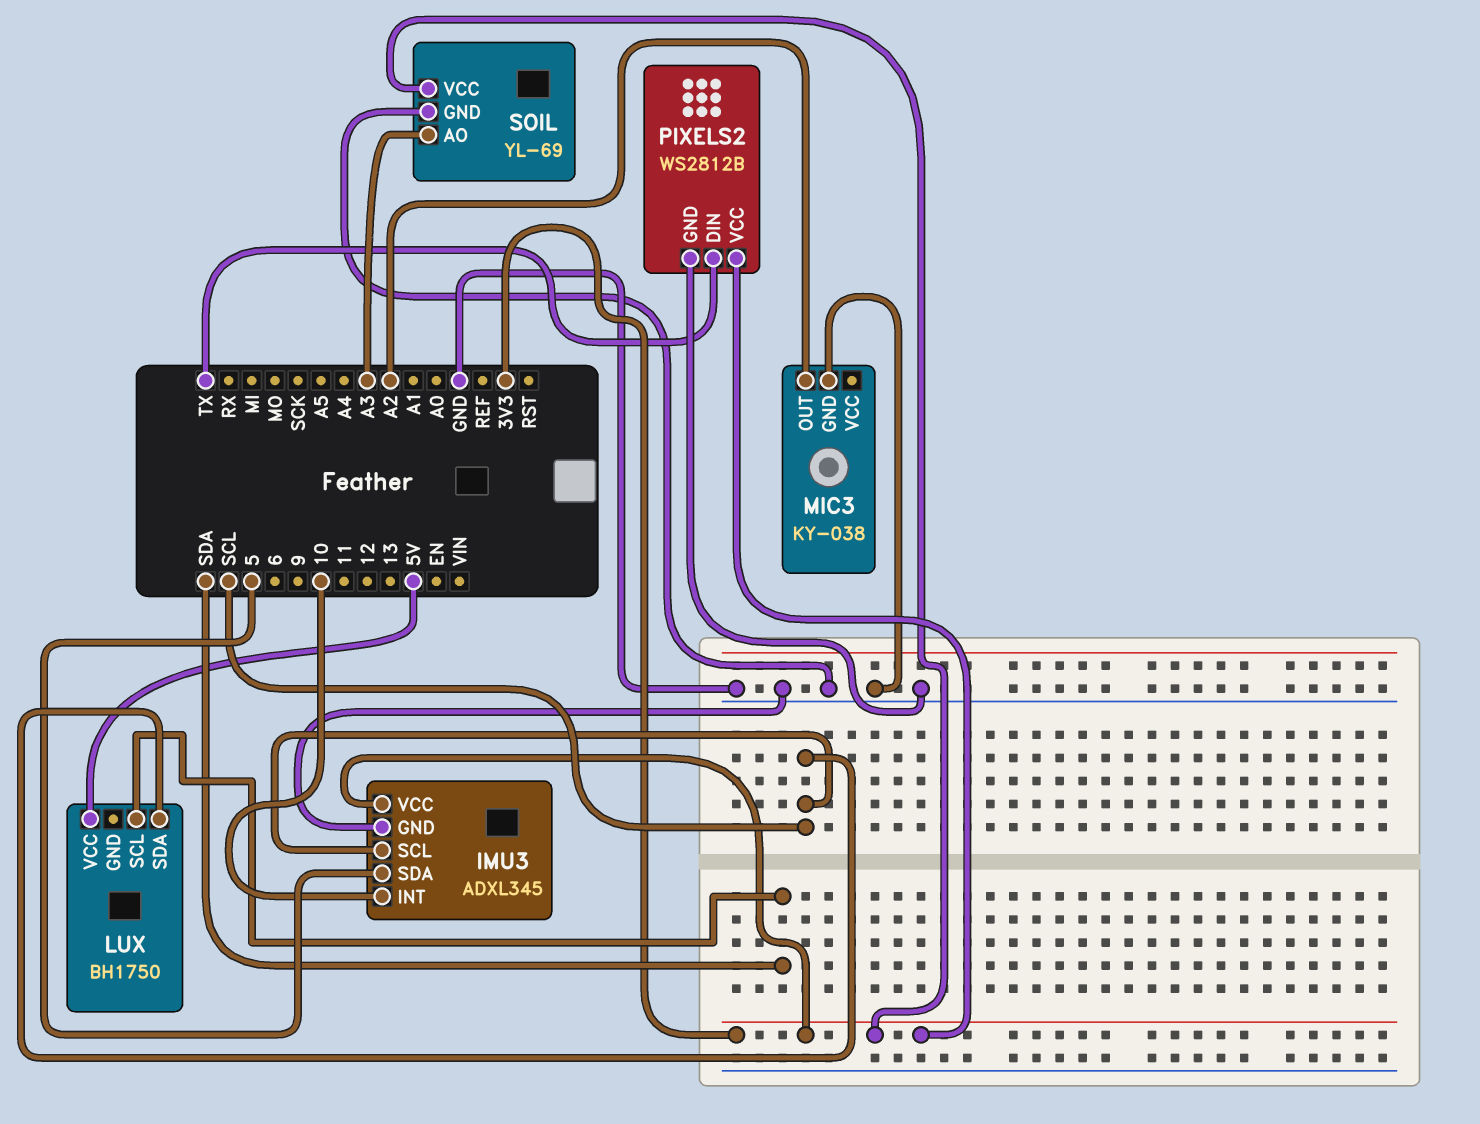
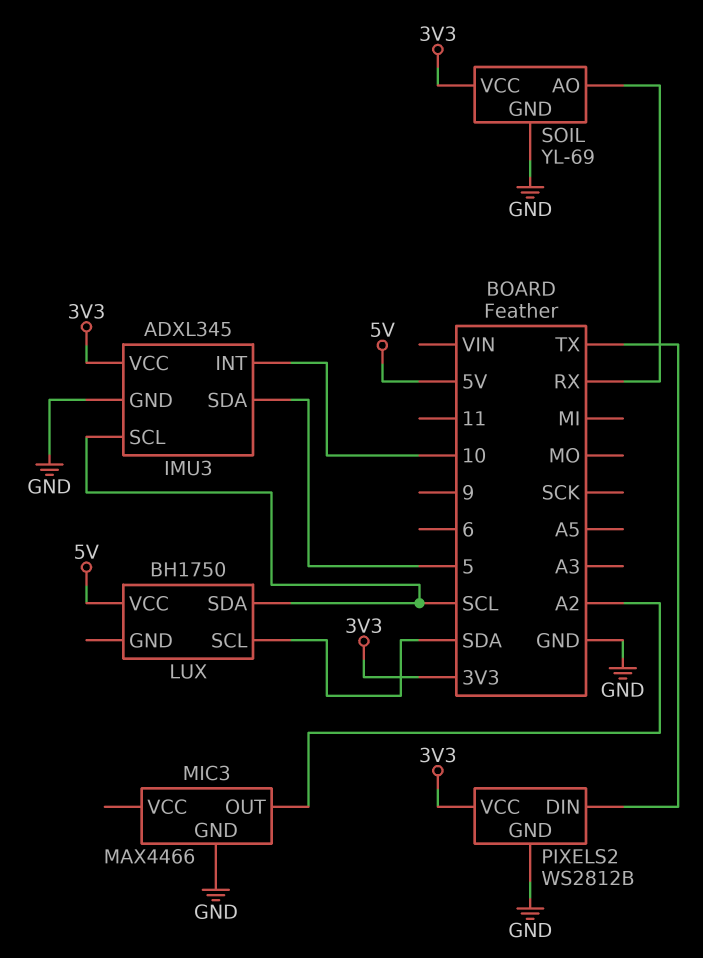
MIC3: KY-038 -> MAX4466
SOIL pin AO: A3 -> RX

